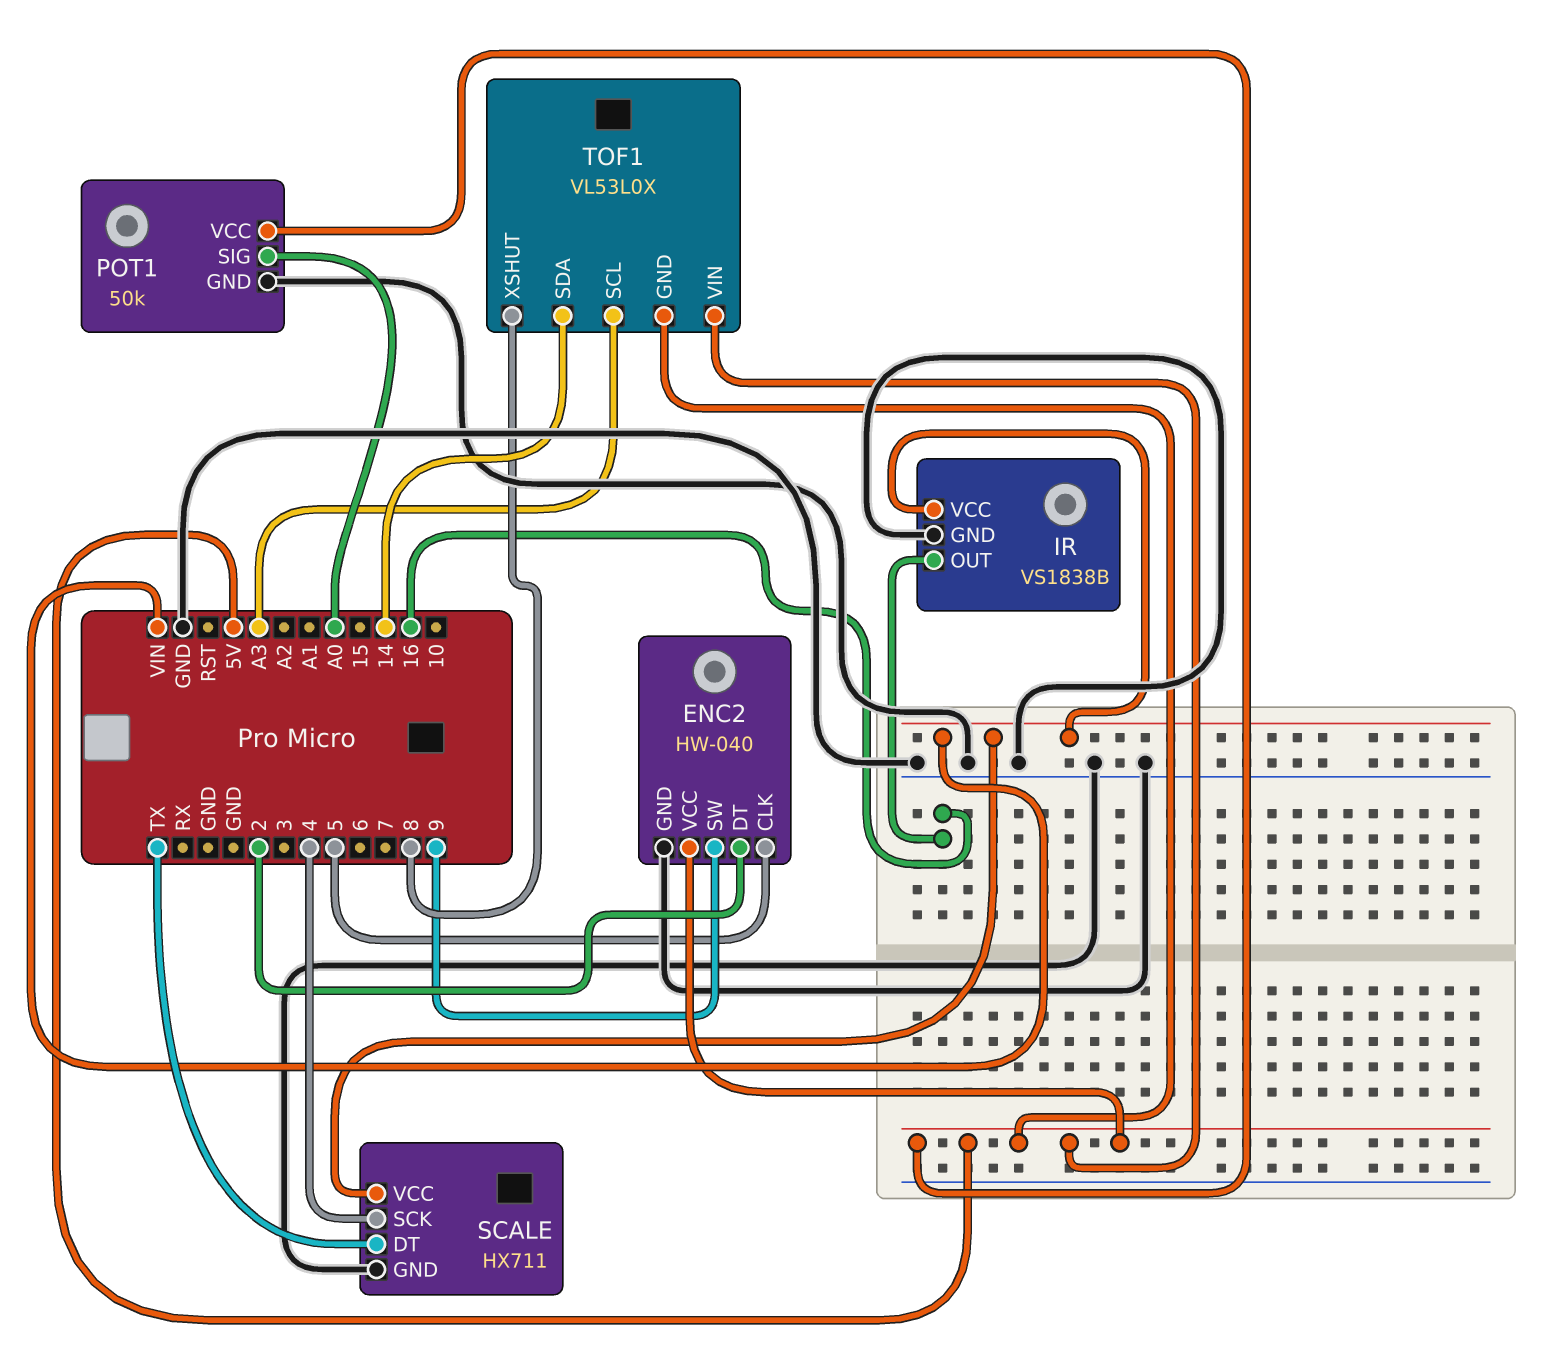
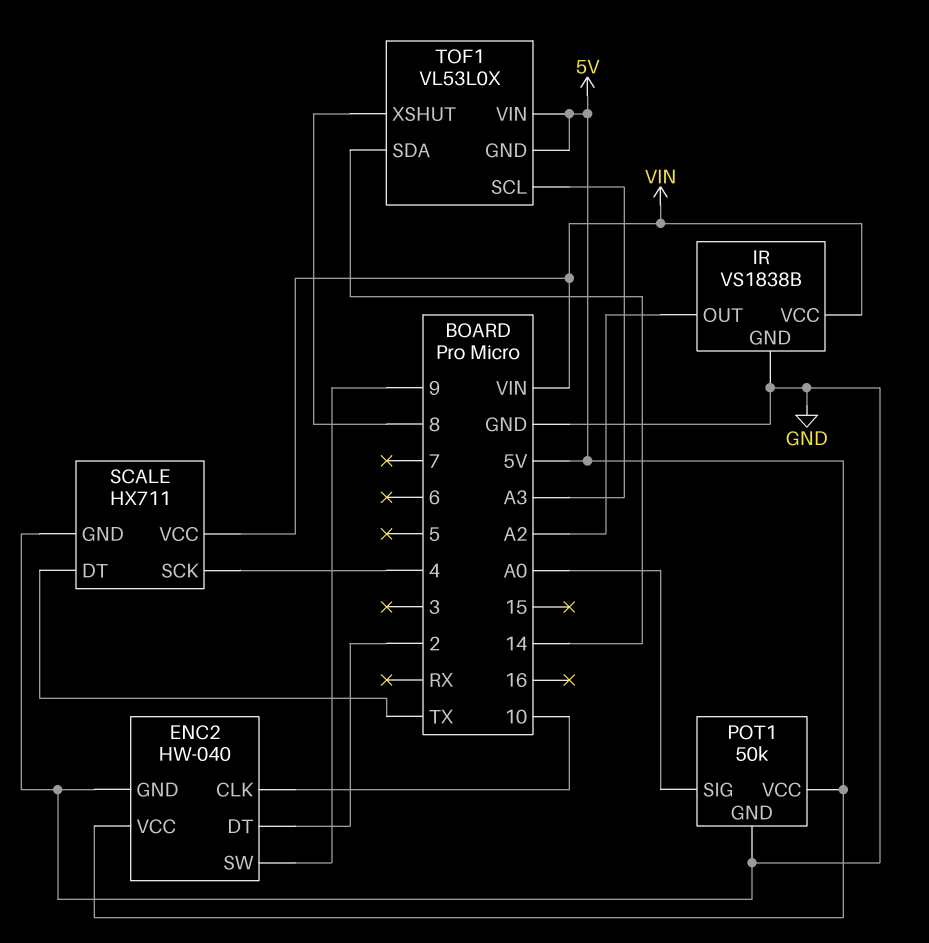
ENC2 pin CLK: 5 -> 10
IR pin OUT: 16 -> A2

